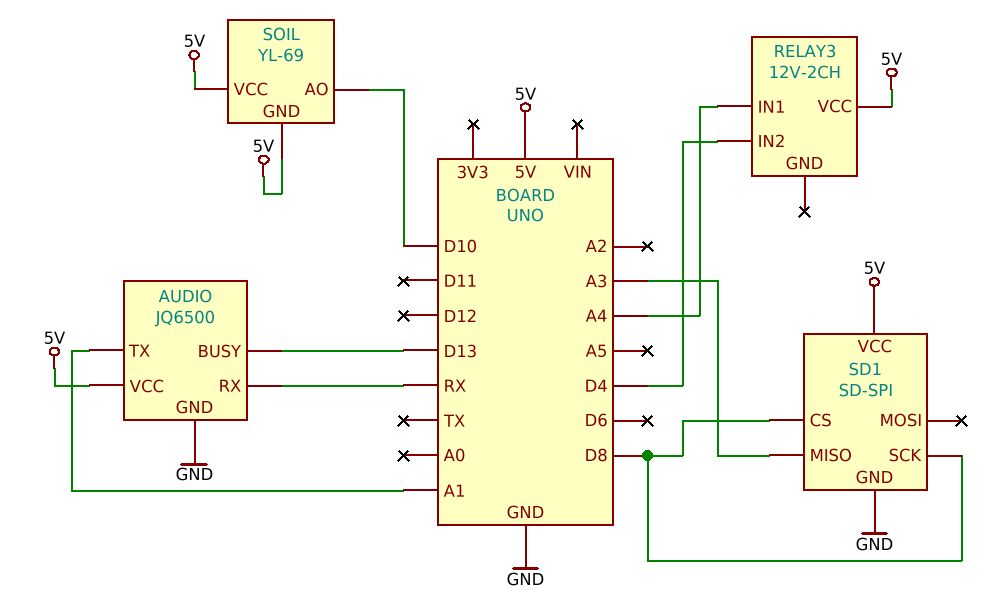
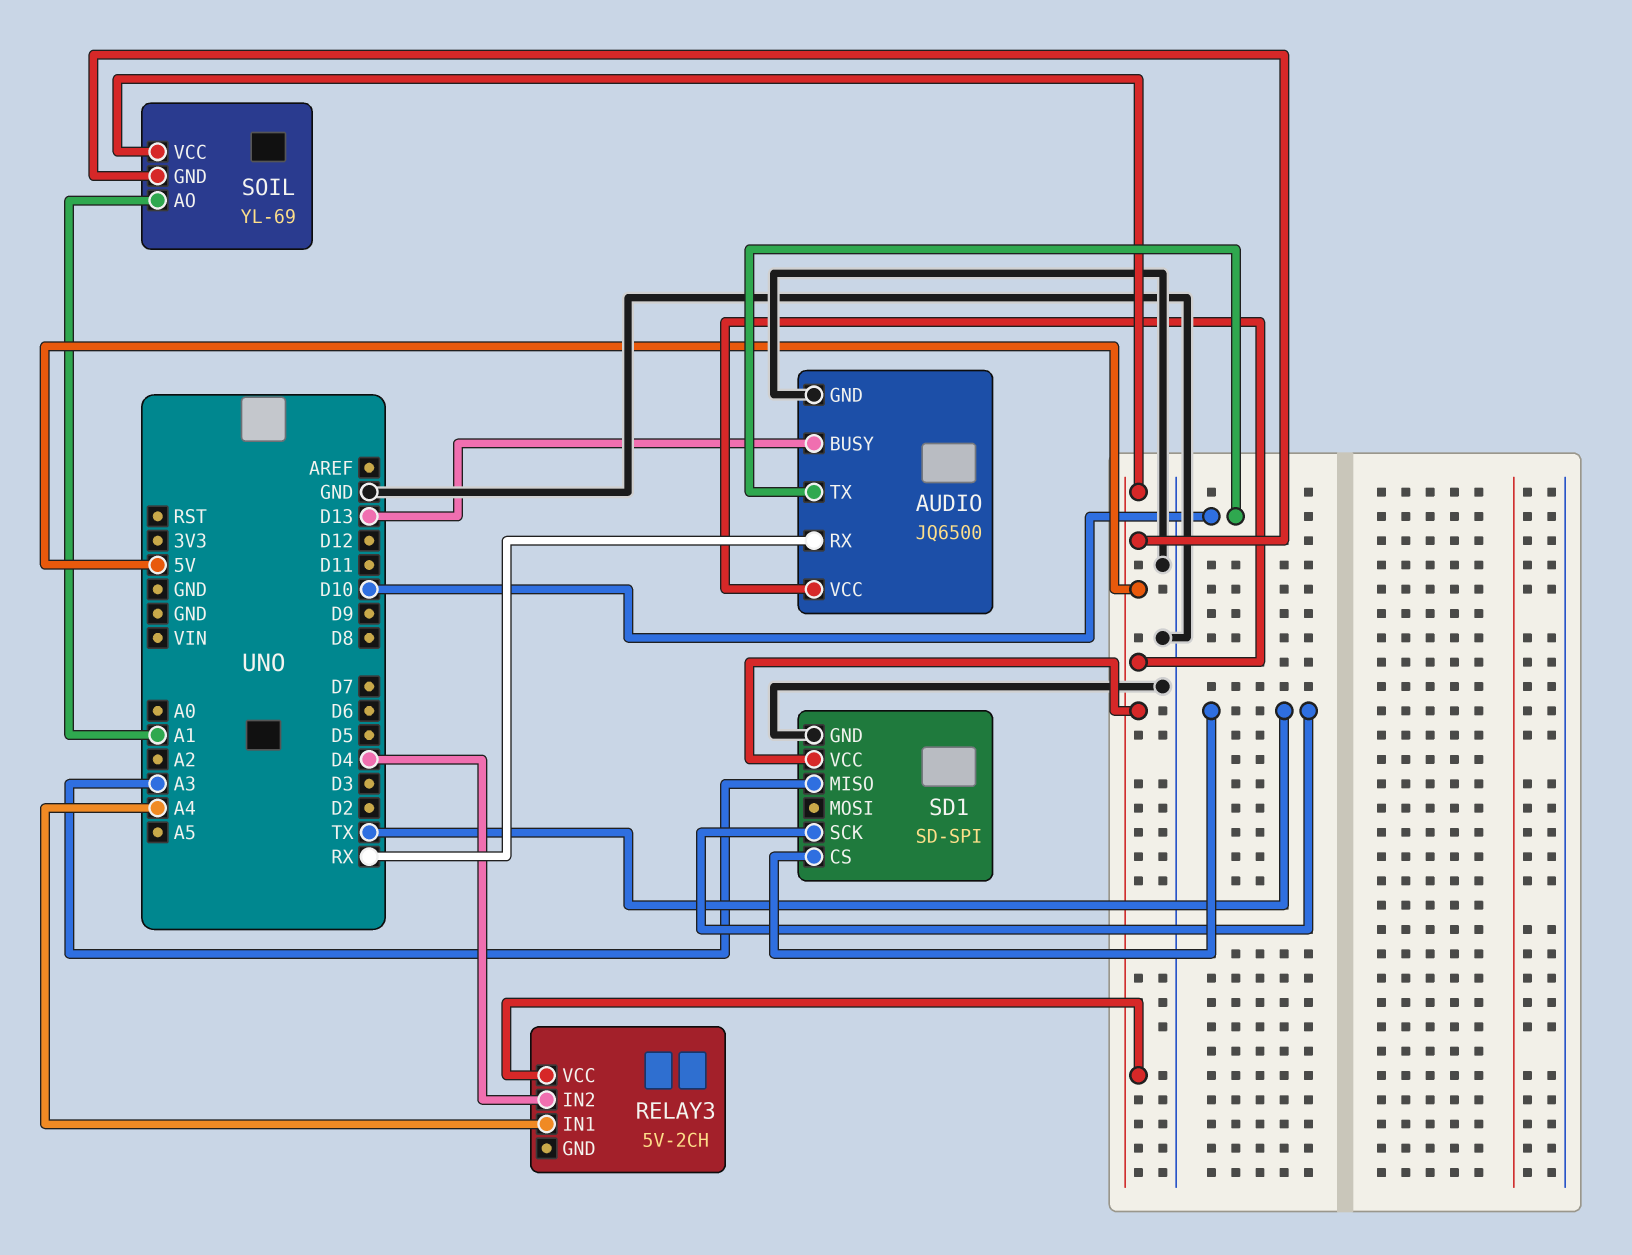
AUDIO pin TX: A1 -> D10
RELAY3: 12V-2CH -> 5V-2CH
SD1 pin CS: D8 -> TX
SD1 pin SCK: D8 -> TX
SOIL pin AO: D10 -> A1

